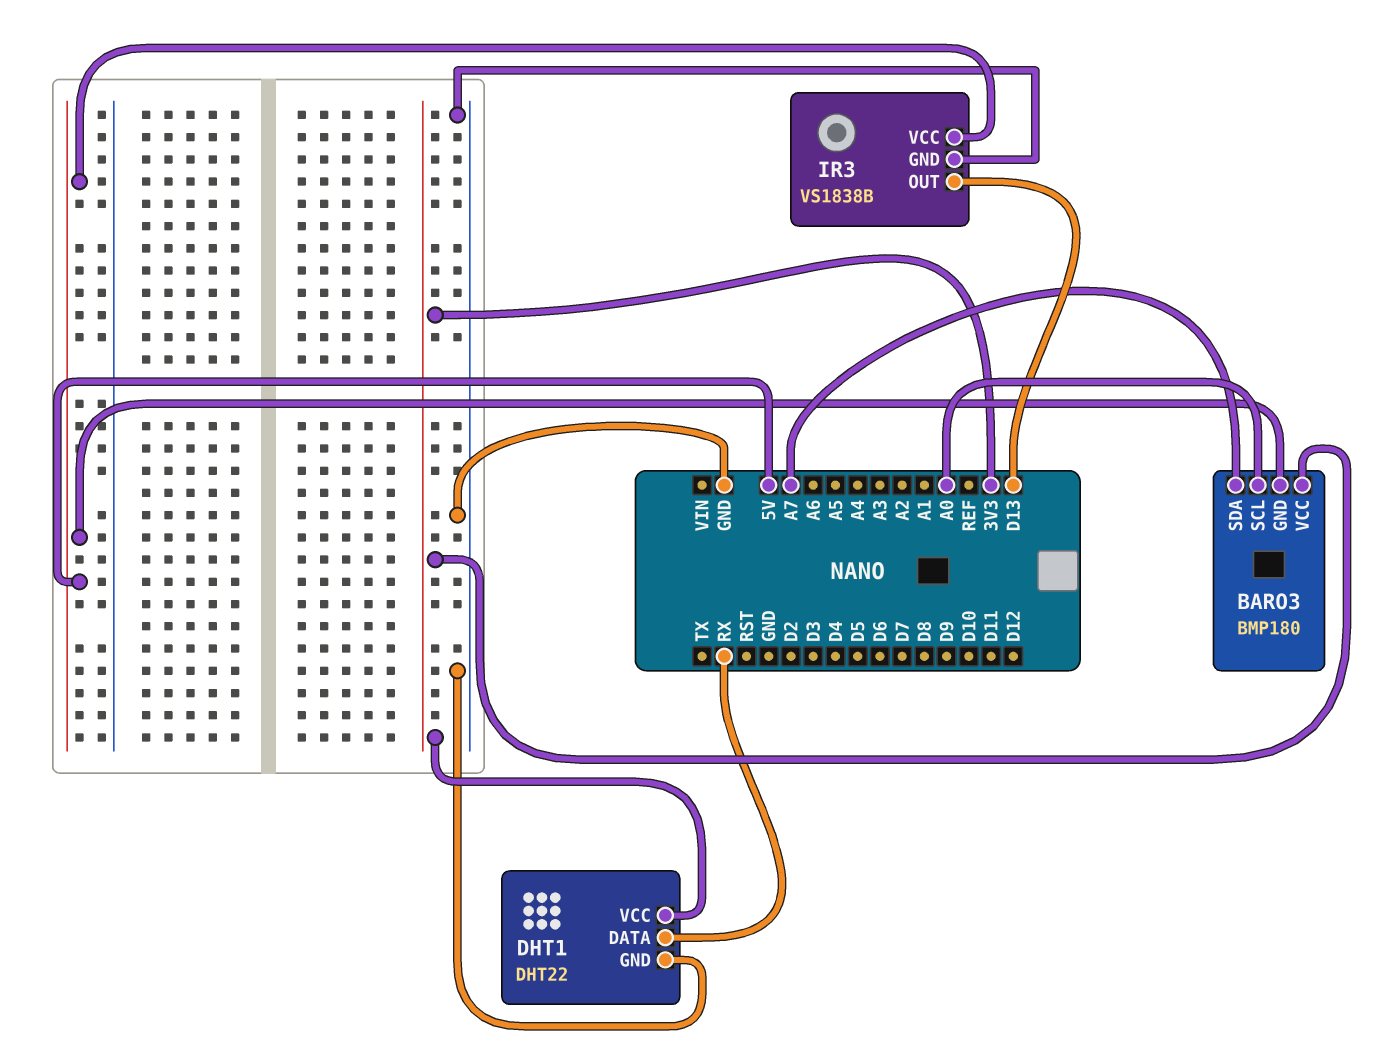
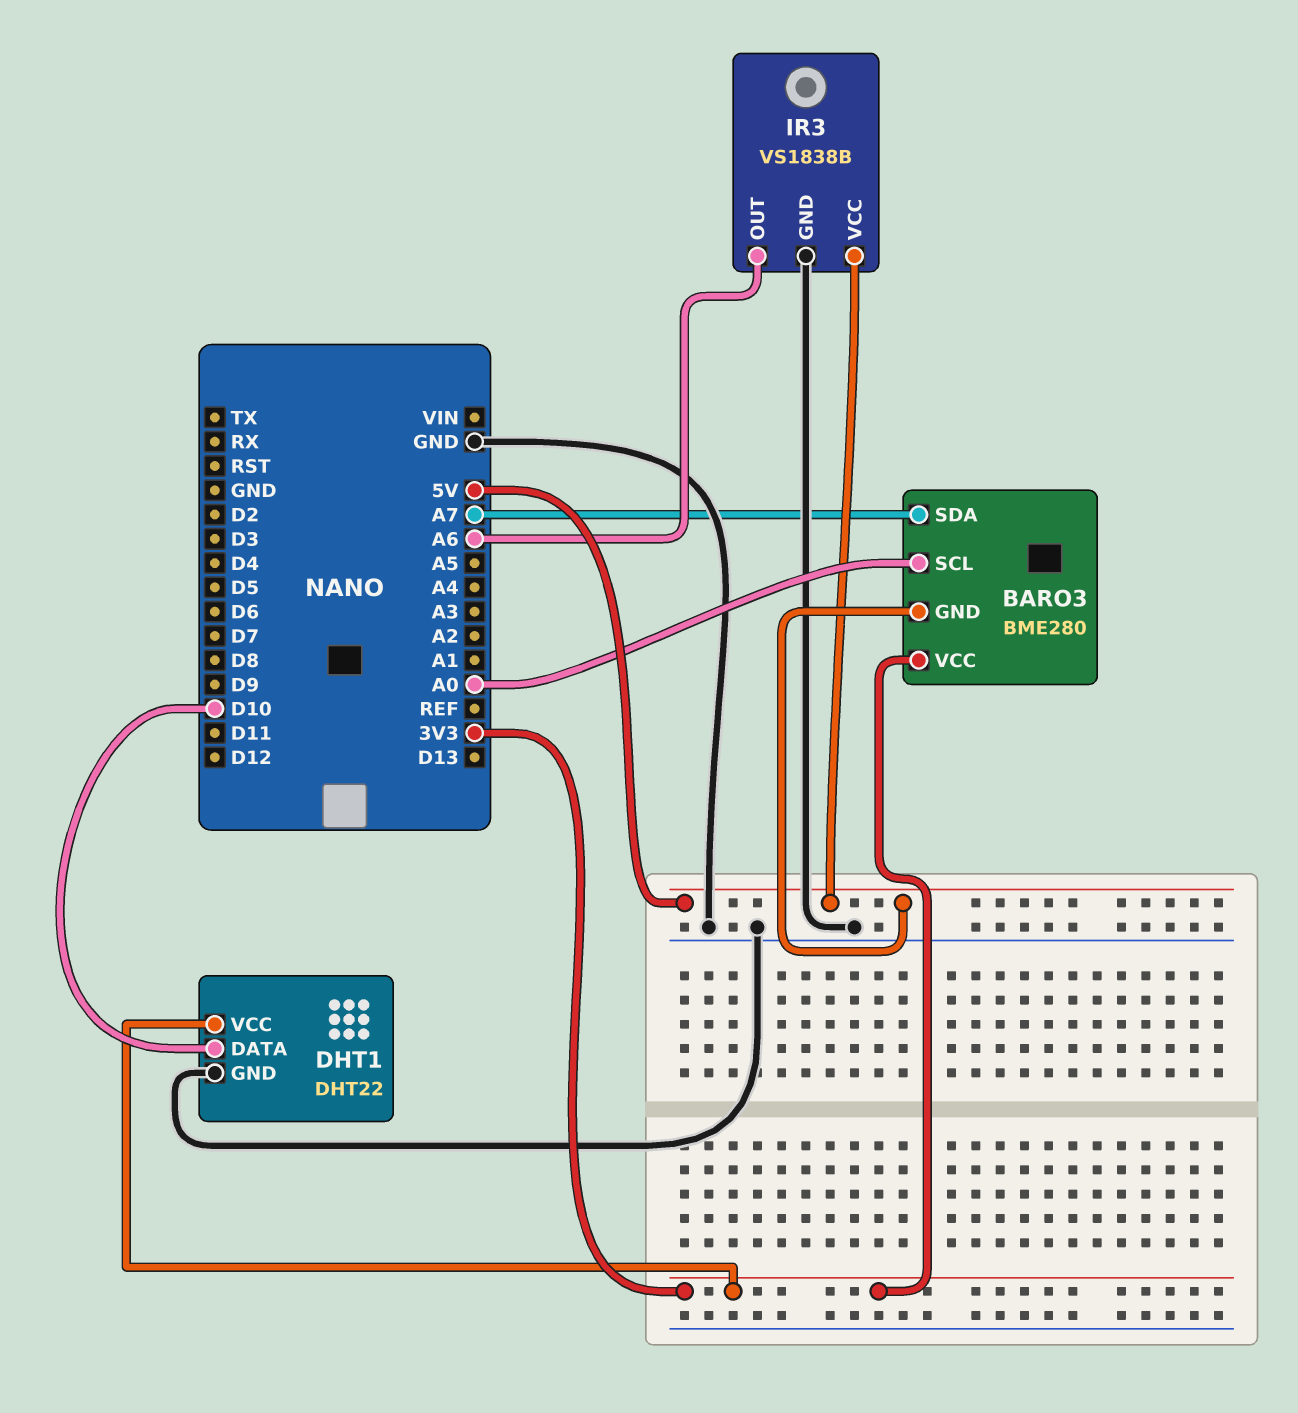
BARO3: BMP180 -> BME280
DHT1 pin DATA: RX -> D10
IR3 pin OUT: D13 -> A6

